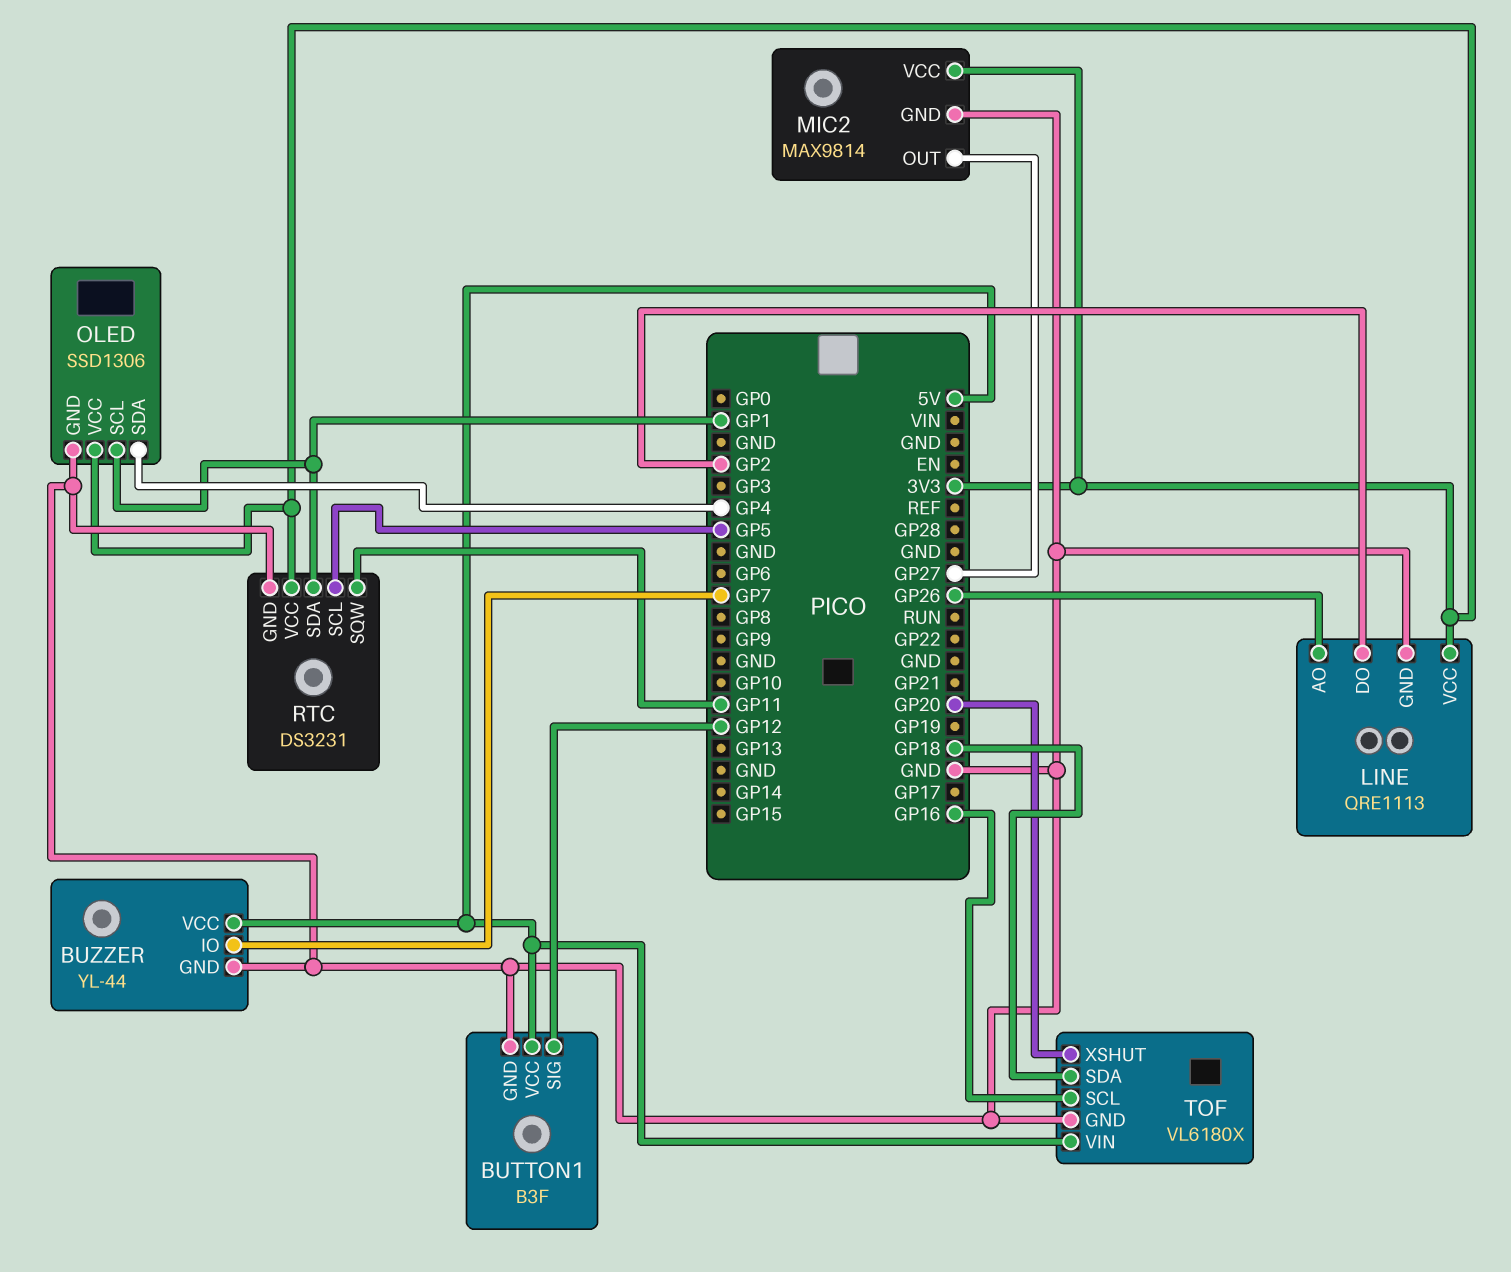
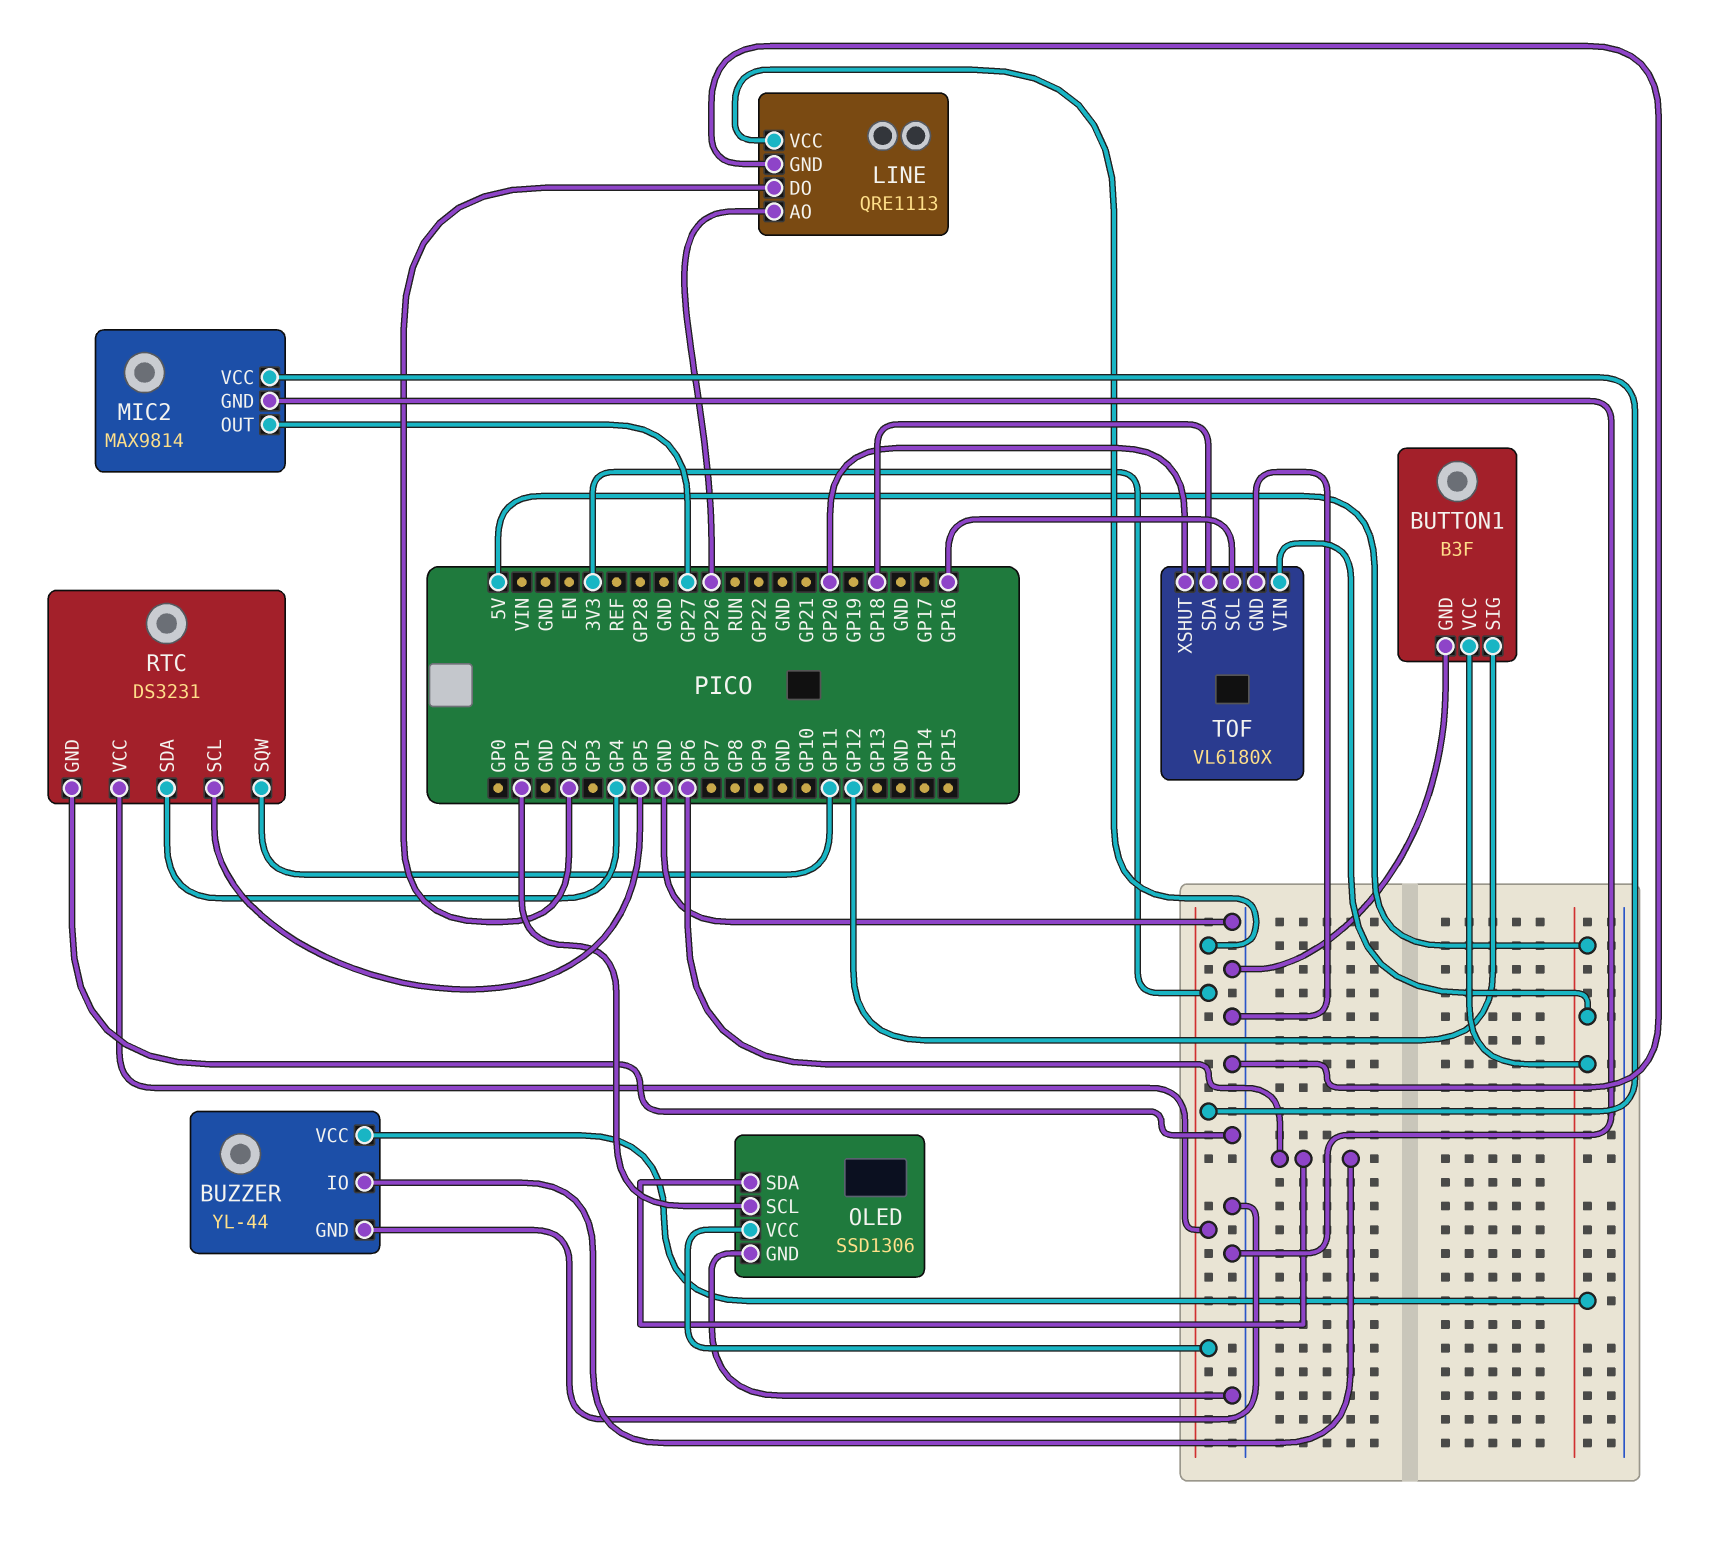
BUZZER pin IO: GP7 -> GP6
OLED pin SDA: GP4 -> GP6
RTC pin SDA: GP1 -> GP4

